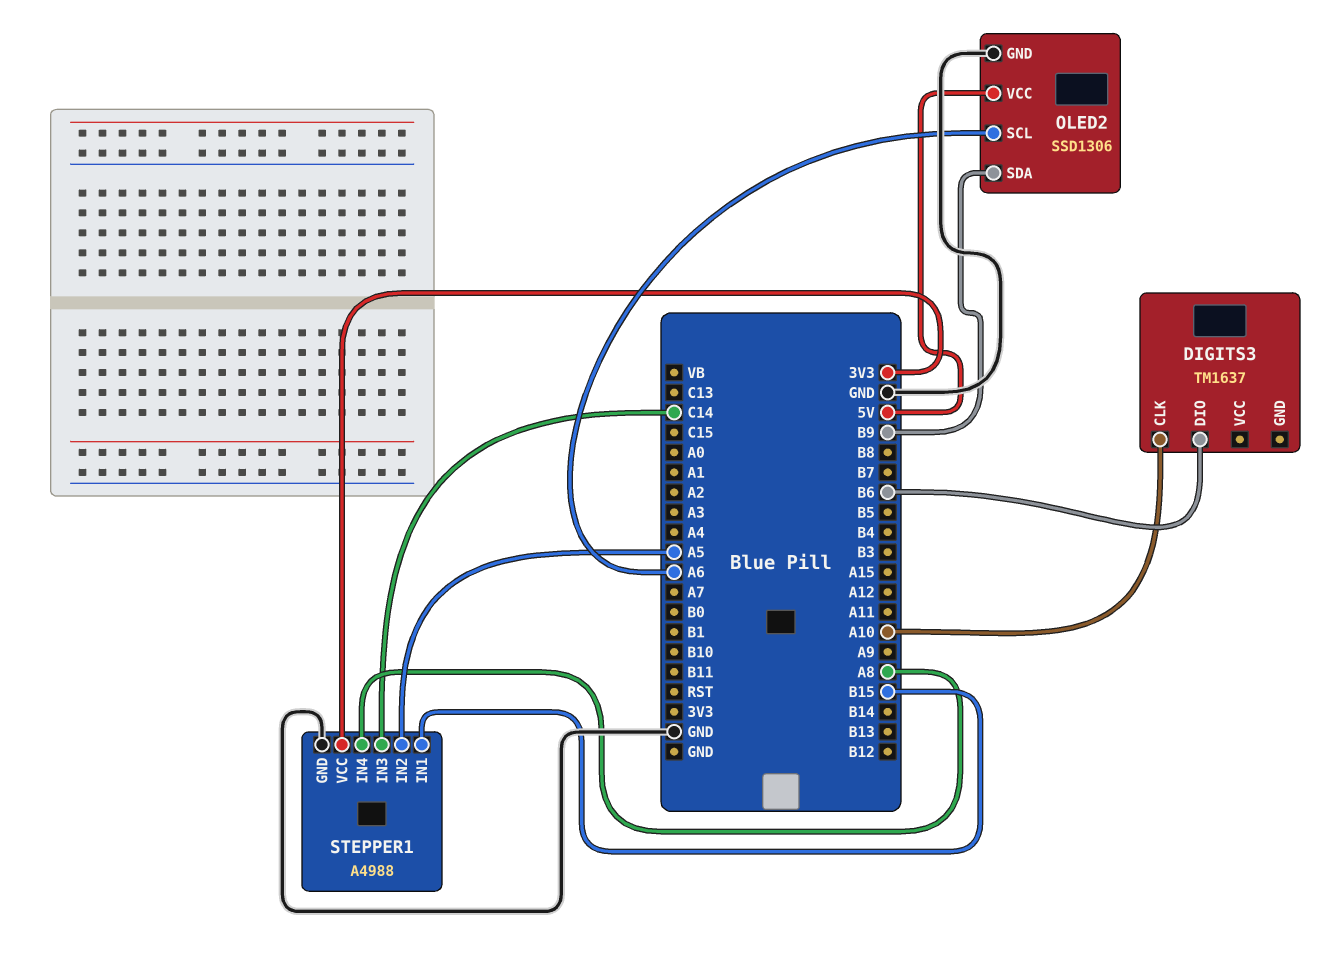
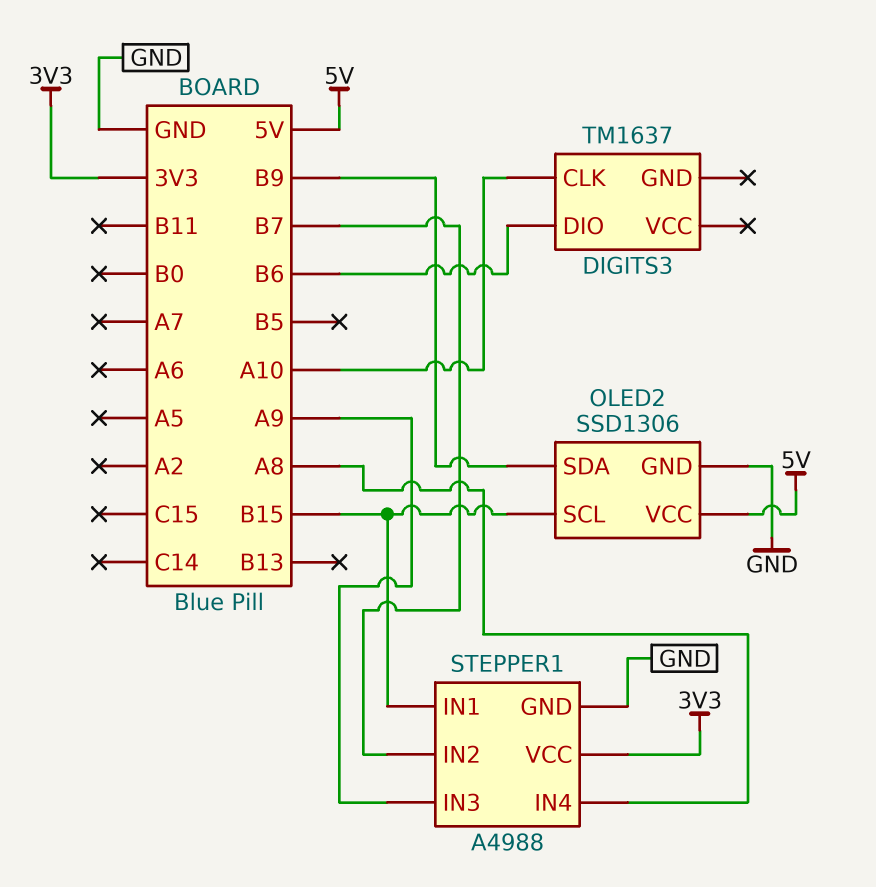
OLED2 pin SCL: A6 -> B15
STEPPER1 pin IN2: A5 -> B7
STEPPER1 pin IN3: C14 -> A9

